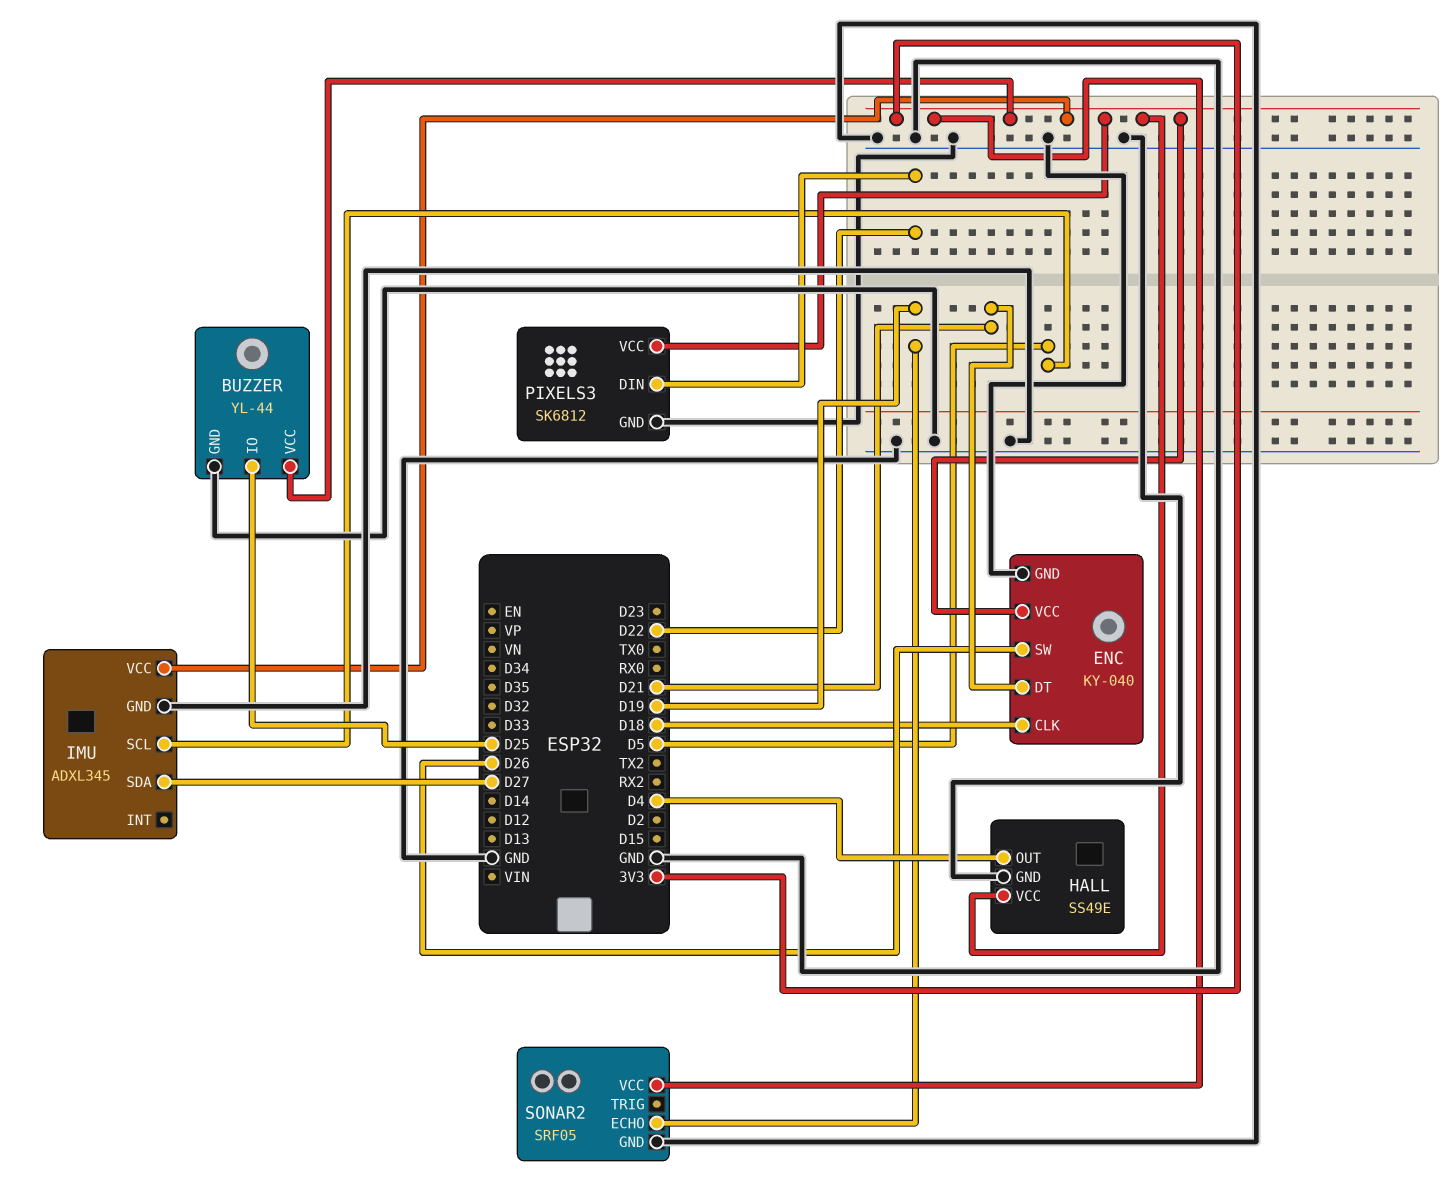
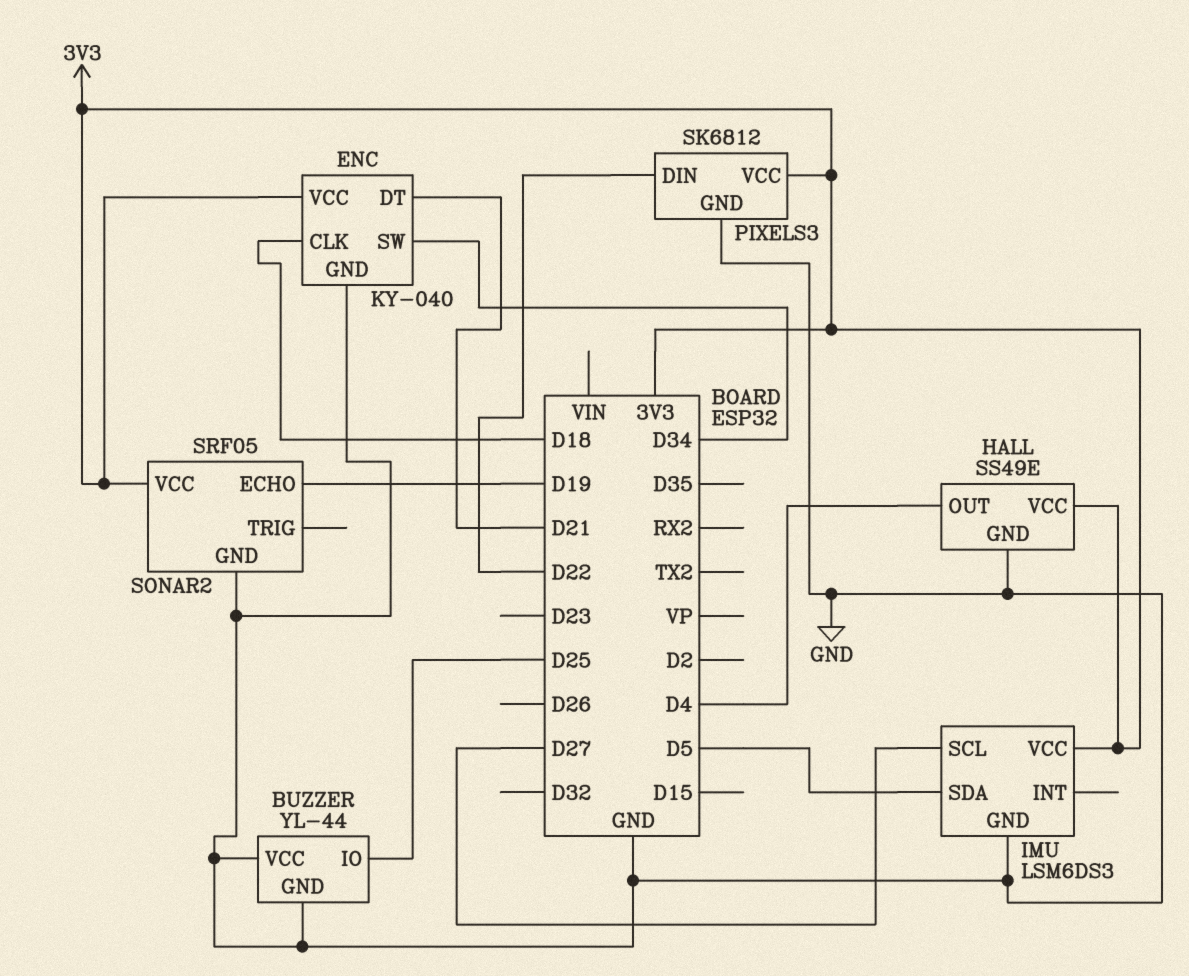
BUZZER pin VCC: 3V3 -> GND
ENC pin SW: D26 -> D34
IMU: ADXL345 -> LSM6DS3
IMU pin SCL: D5 -> D27
IMU pin SDA: D27 -> D5

